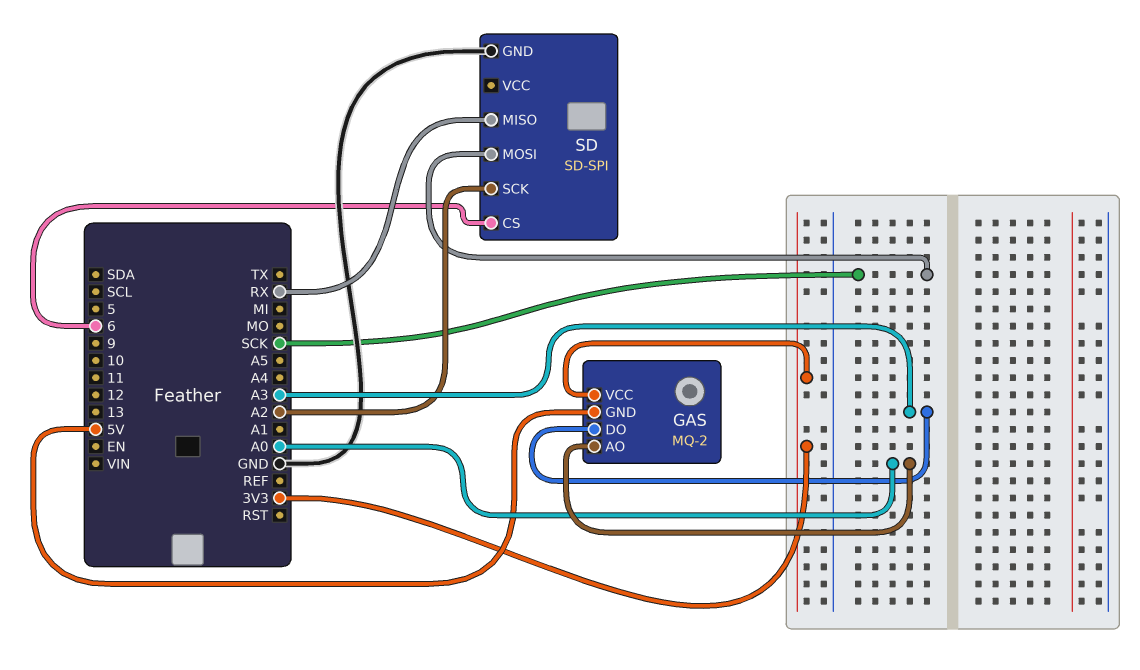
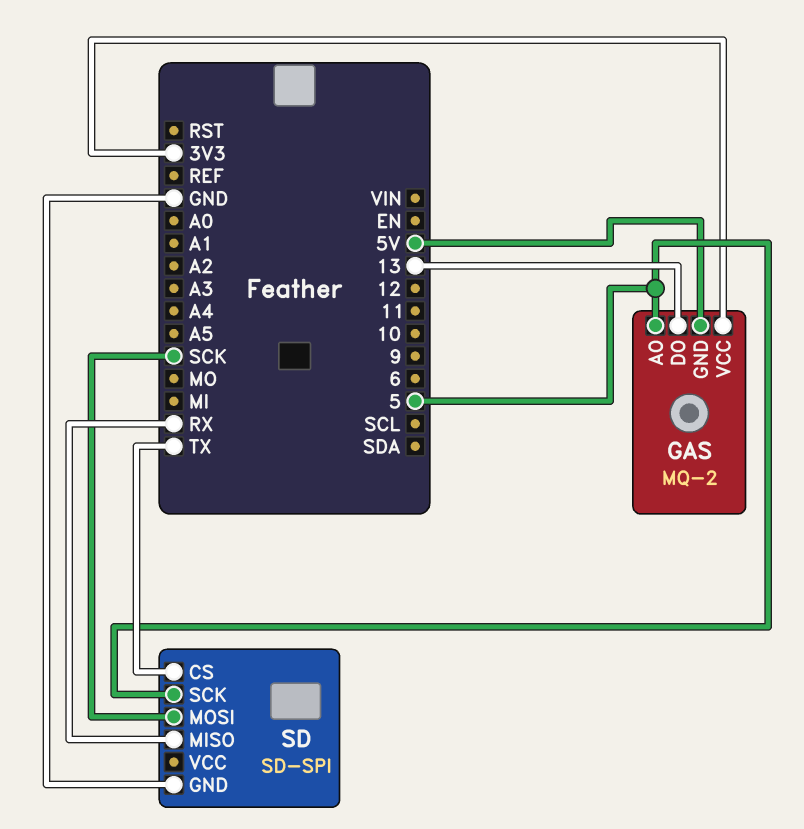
GAS pin AO: A0 -> 5
GAS pin DO: A3 -> 13
SD pin CS: 6 -> TX
SD pin SCK: A2 -> 5

